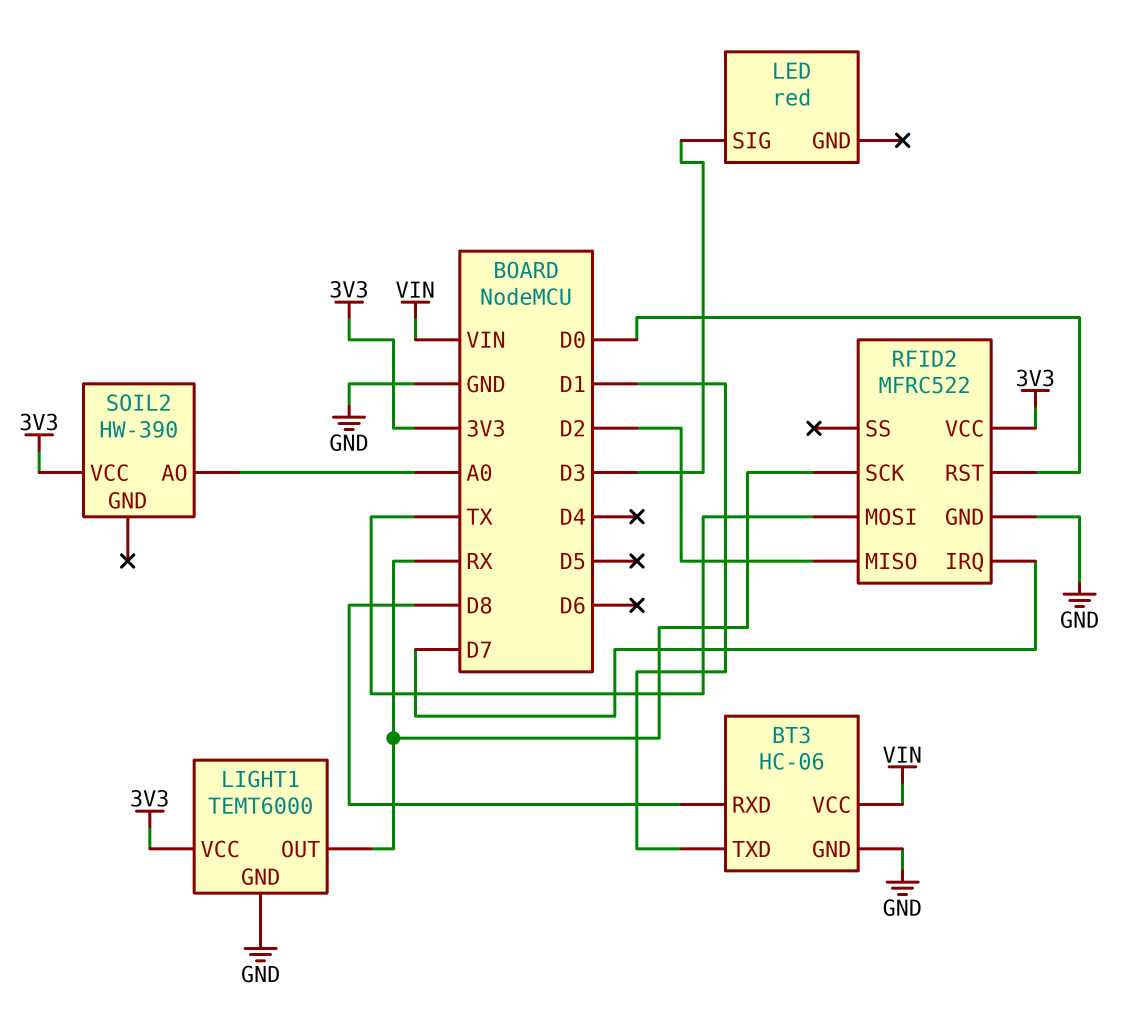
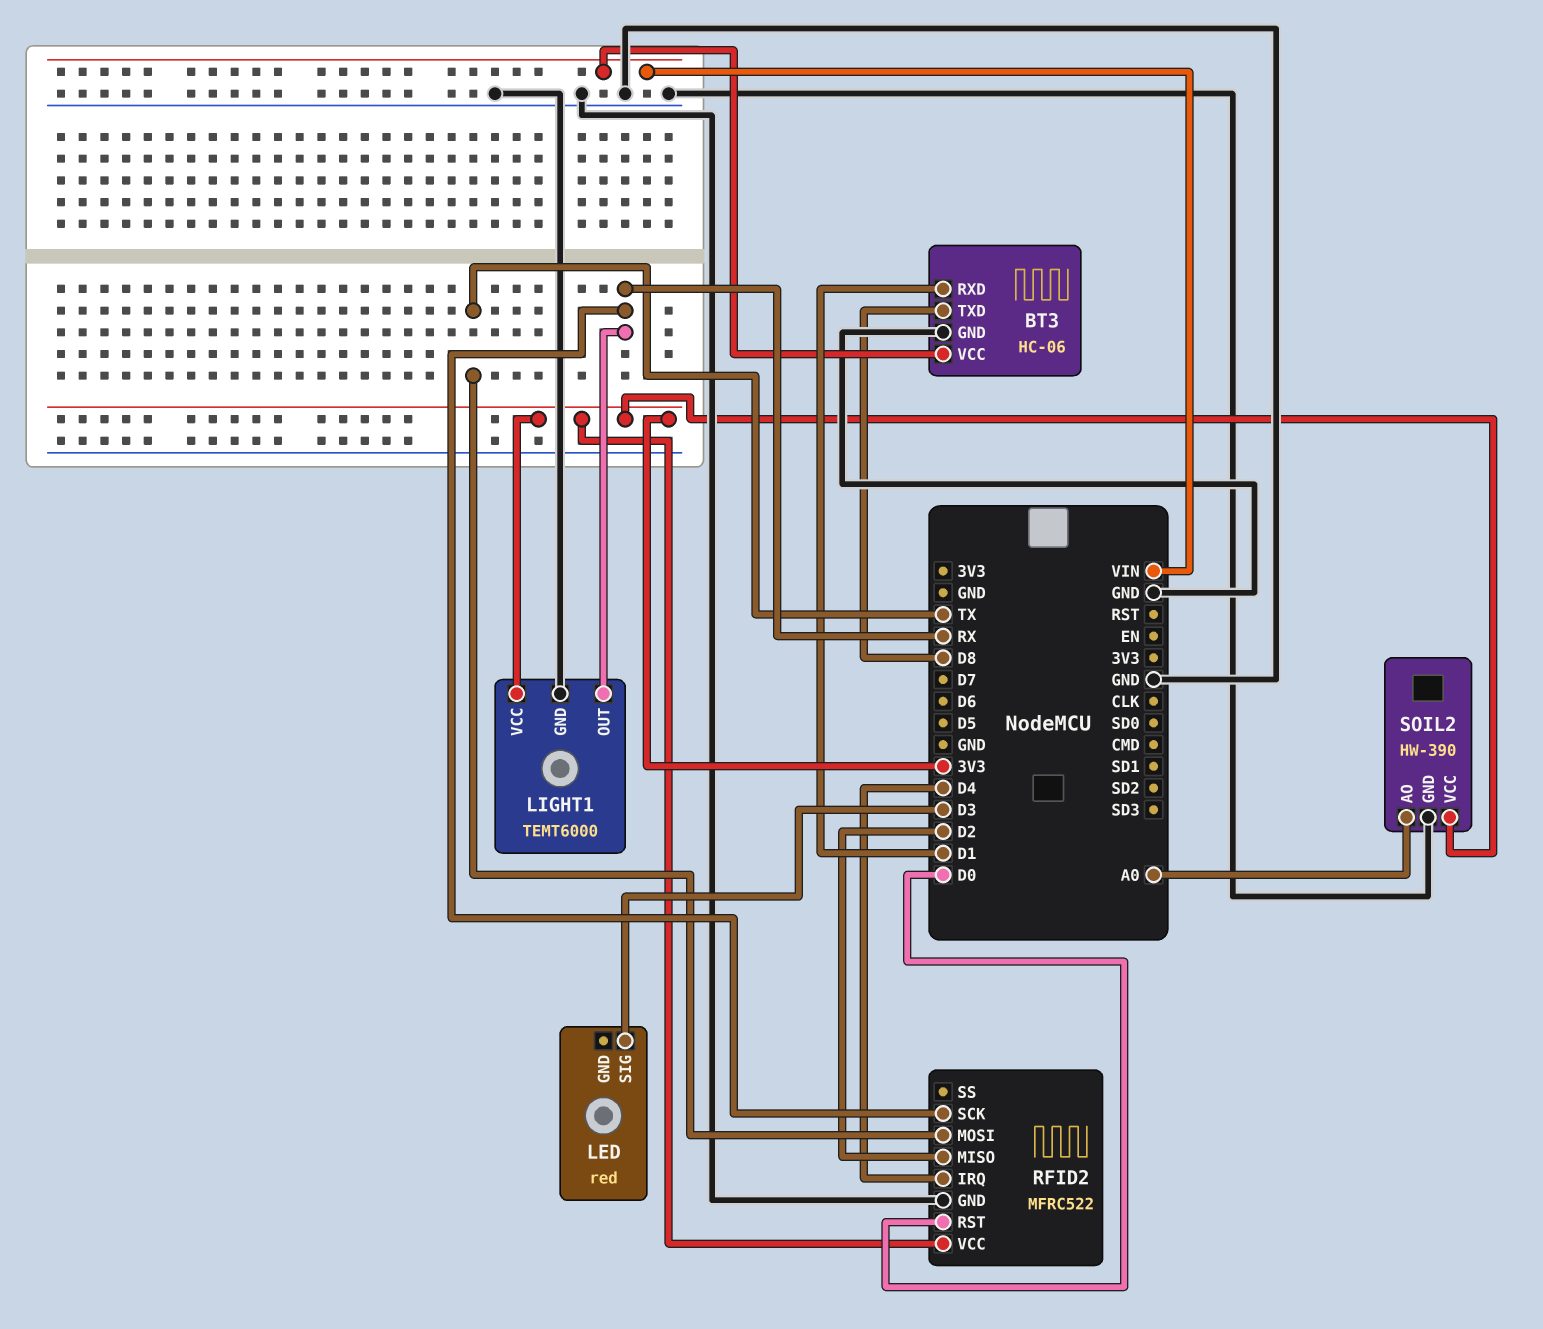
BT3 pin RXD: D8 -> D1
BT3 pin TXD: D1 -> D8
RFID2 pin IRQ: D7 -> D4
SOIL2 pin GND: none -> GND

